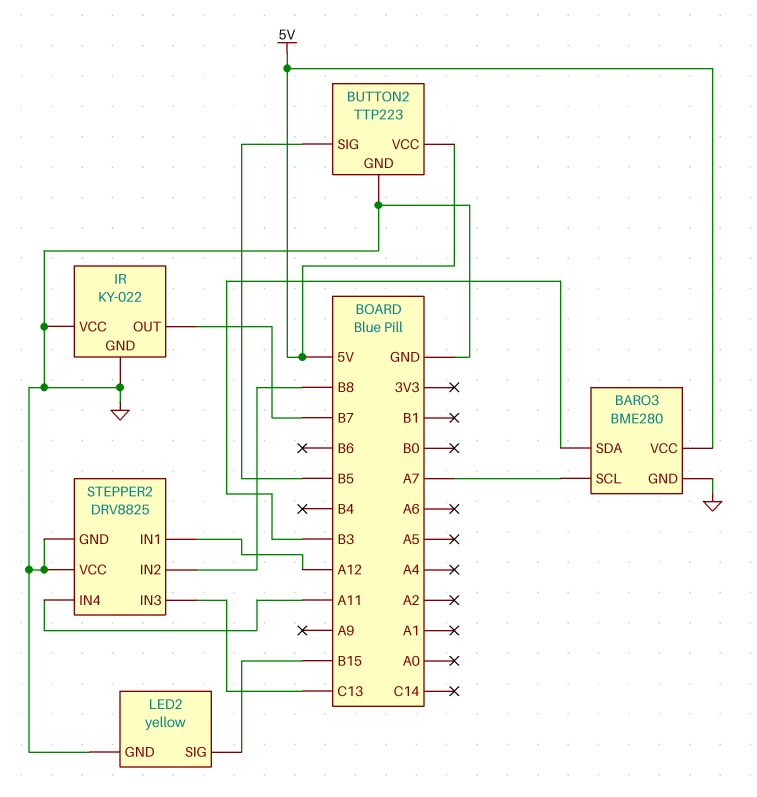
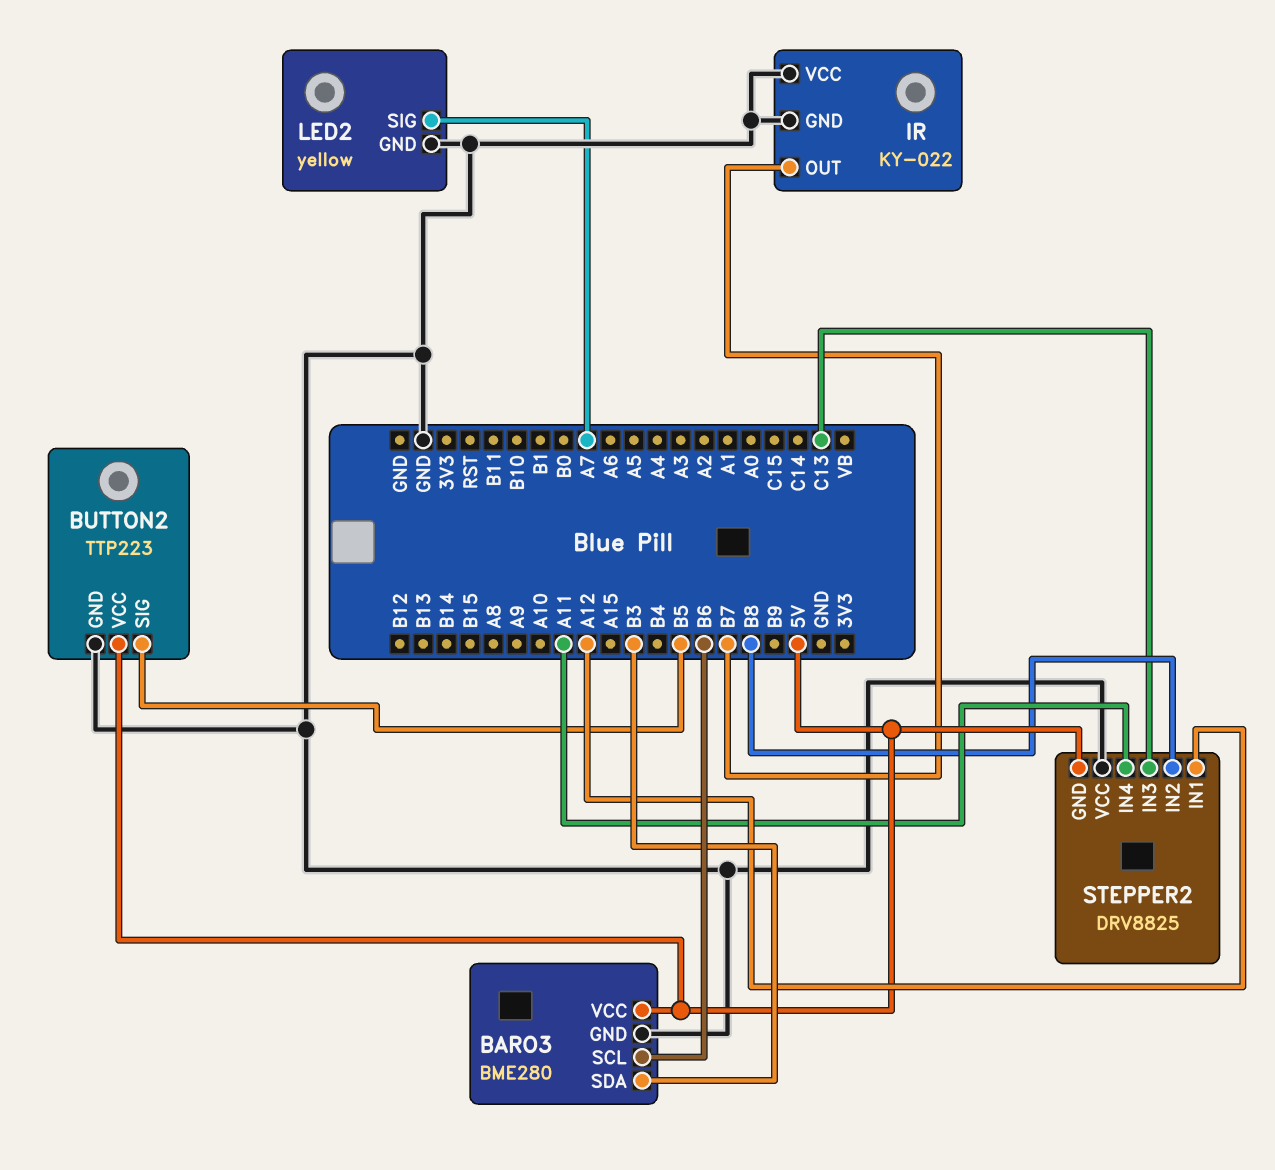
BARO3 pin SCL: A7 -> B6
LED2 pin SIG: B15 -> A7
STEPPER2 pin GND: GND -> 5V

